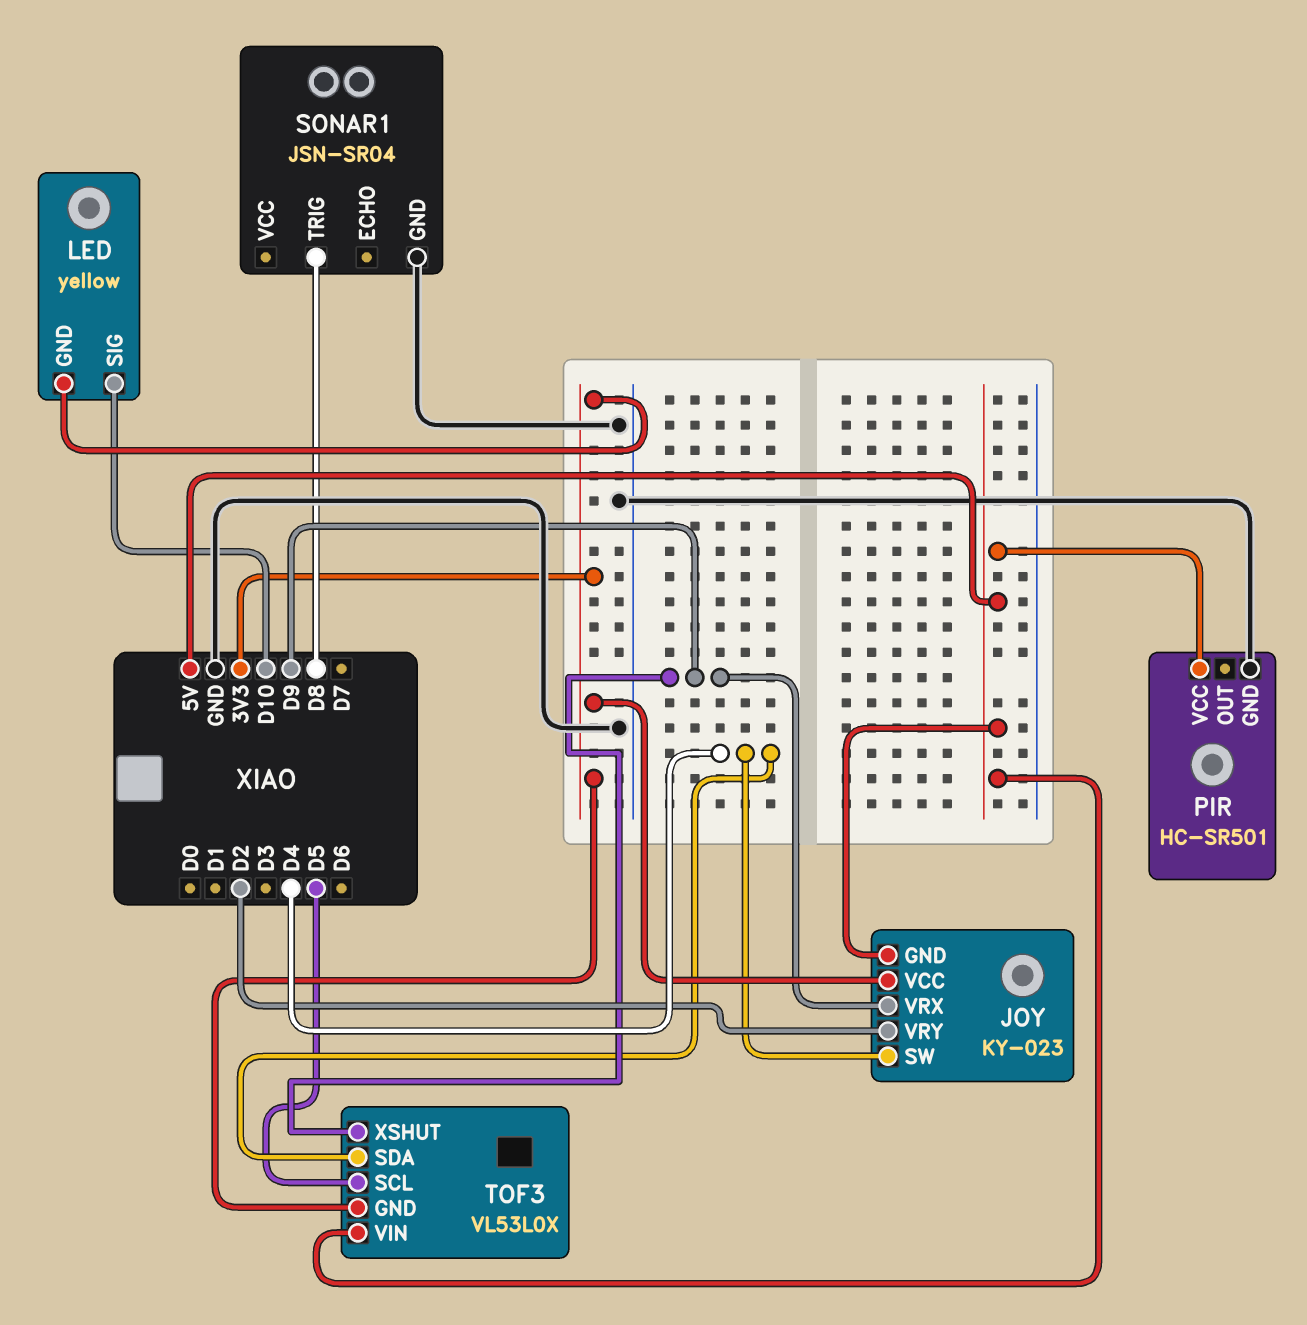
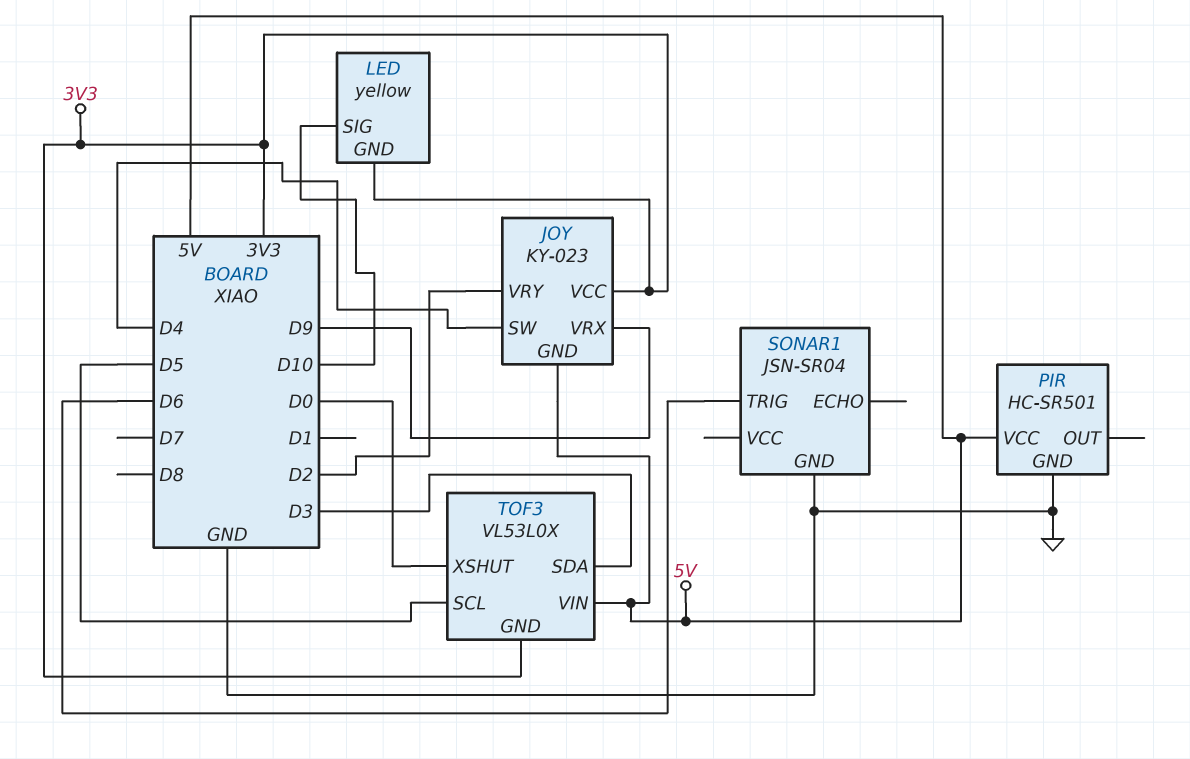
SONAR1 pin TRIG: D8 -> D6
TOF3 pin SDA: D4 -> D3
TOF3 pin XSHUT: D9 -> D0

